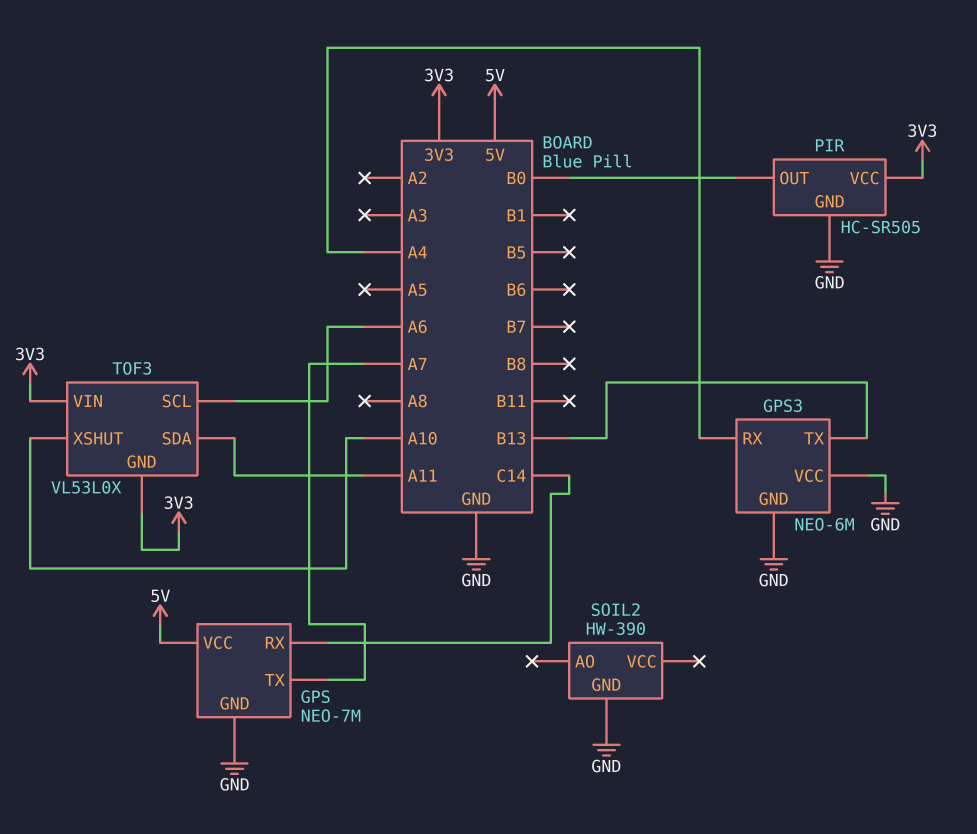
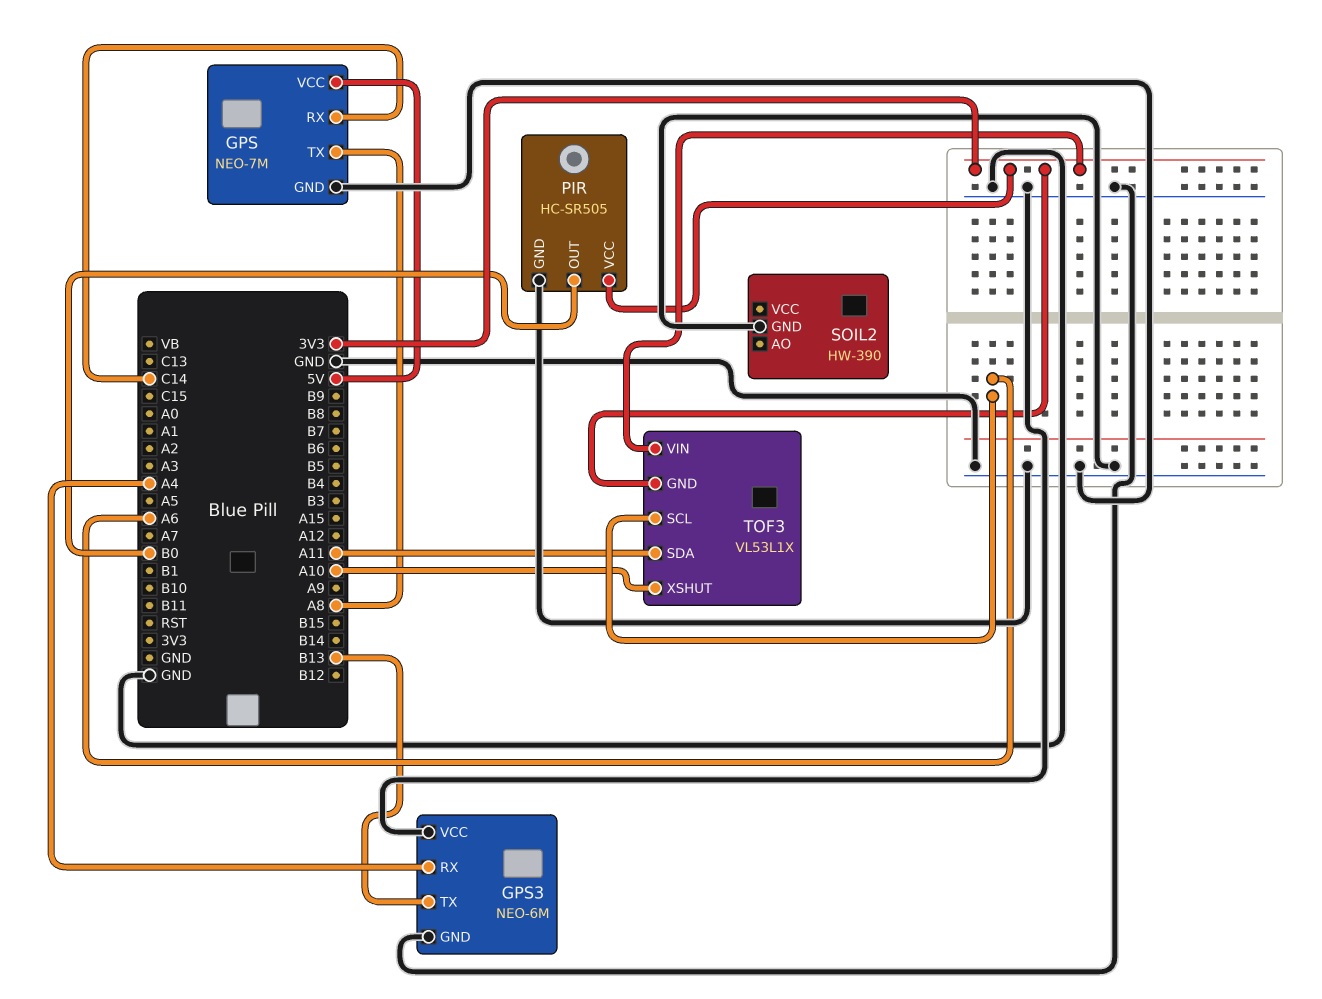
GPS pin TX: A7 -> A8
TOF3: VL53L0X -> VL53L1X

